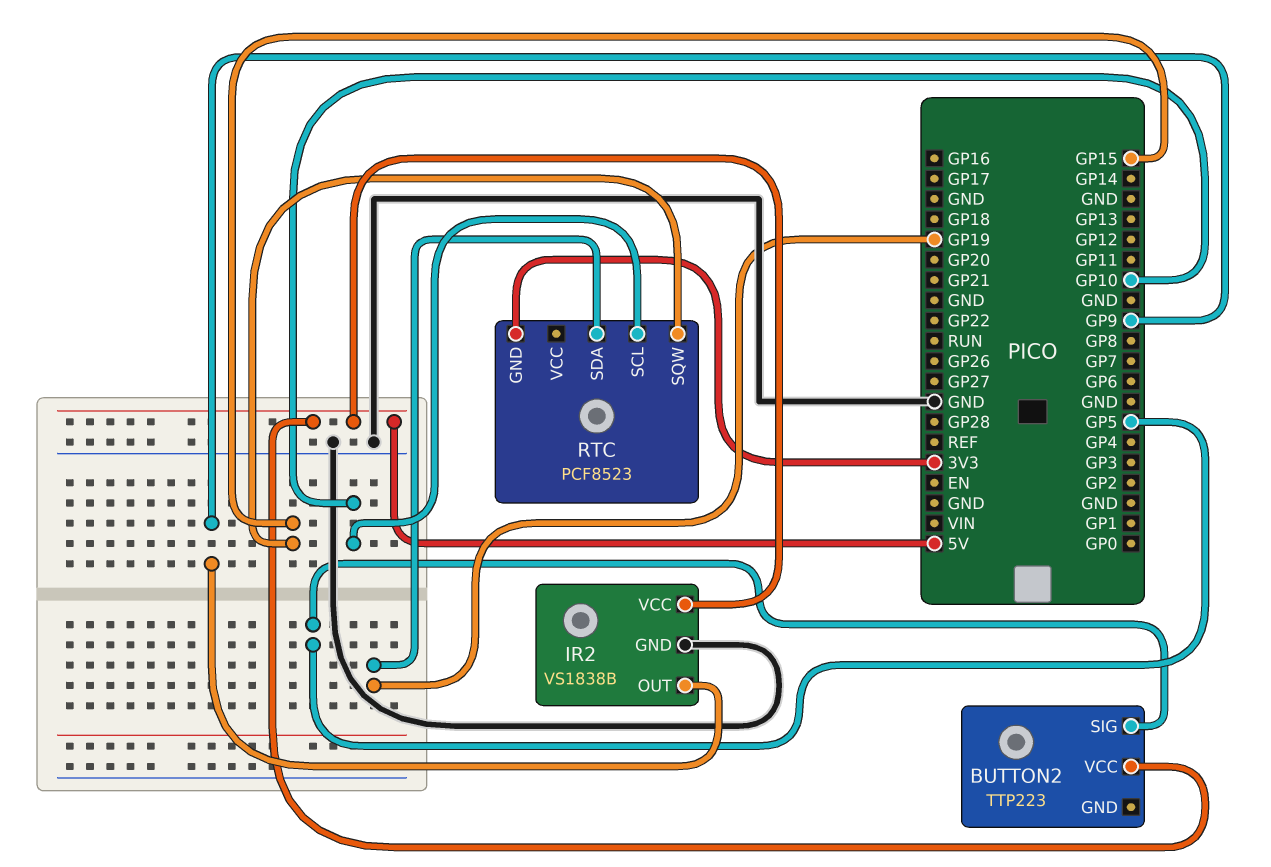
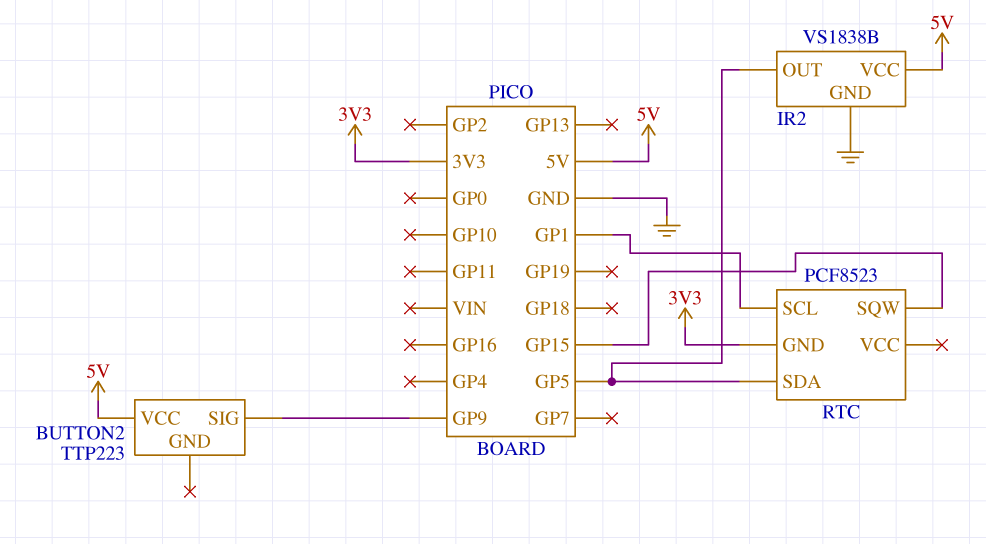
BUTTON2 pin SIG: GP5 -> GP9
IR2 pin OUT: GP9 -> GP5
RTC pin SCL: GP10 -> GP1
RTC pin SDA: GP19 -> GP5

